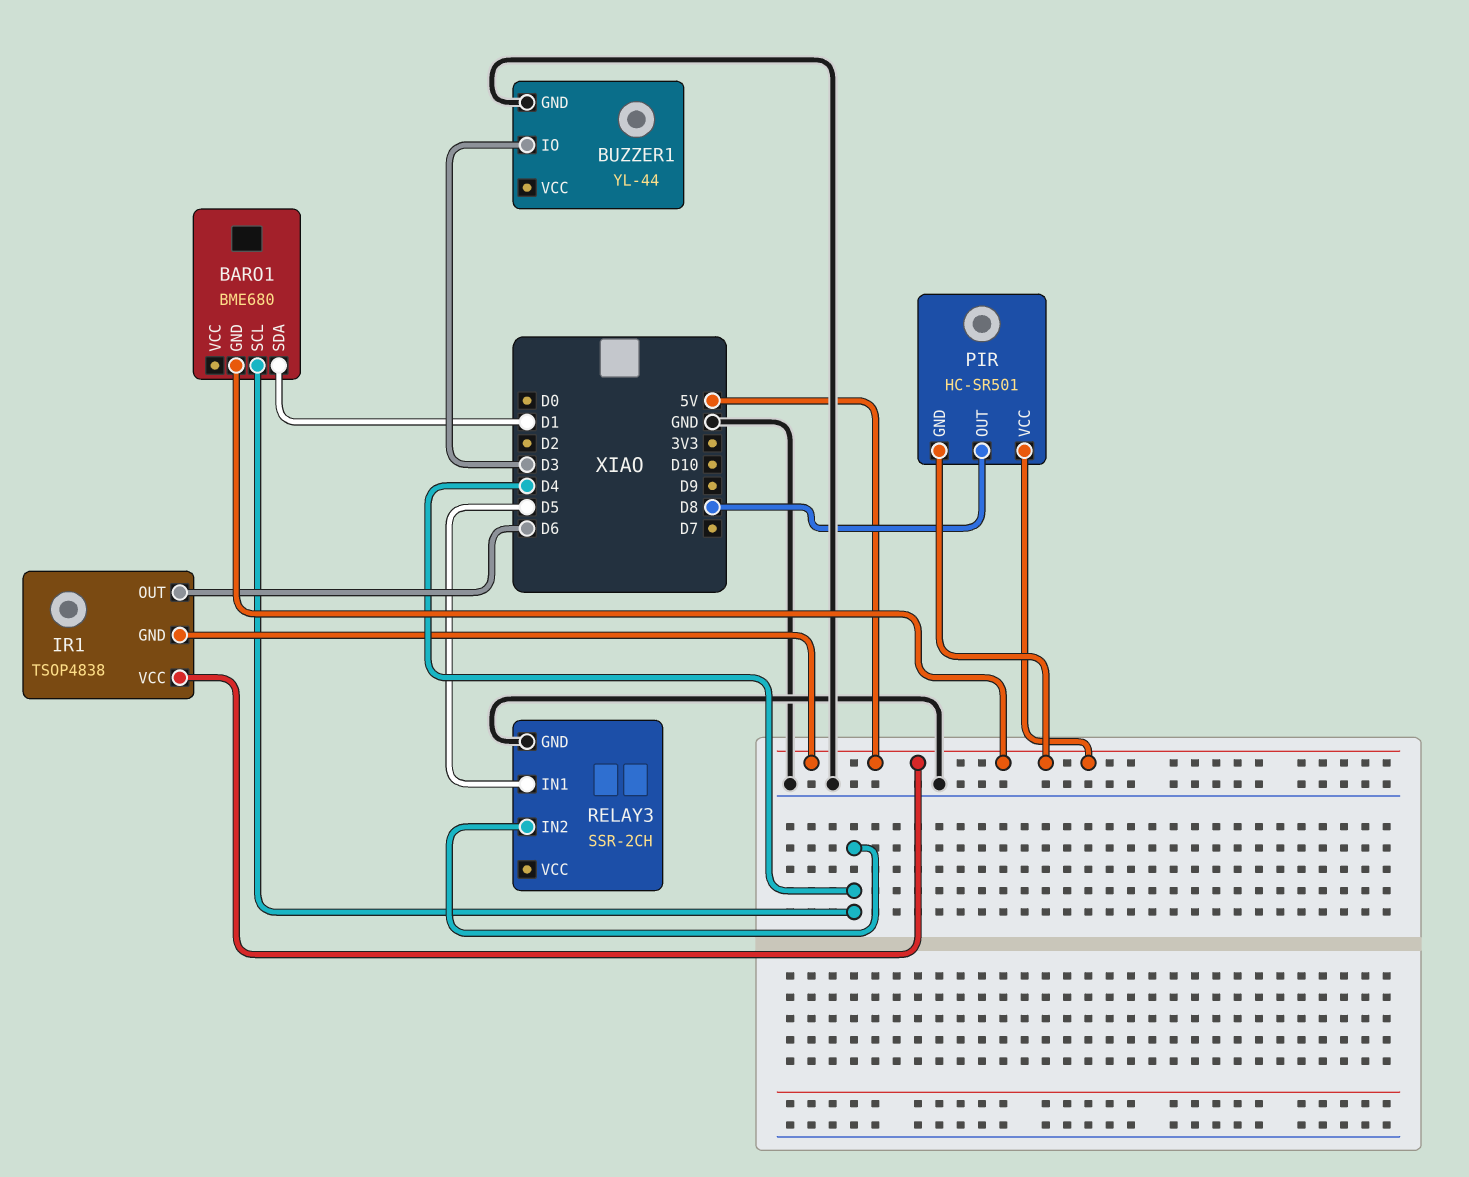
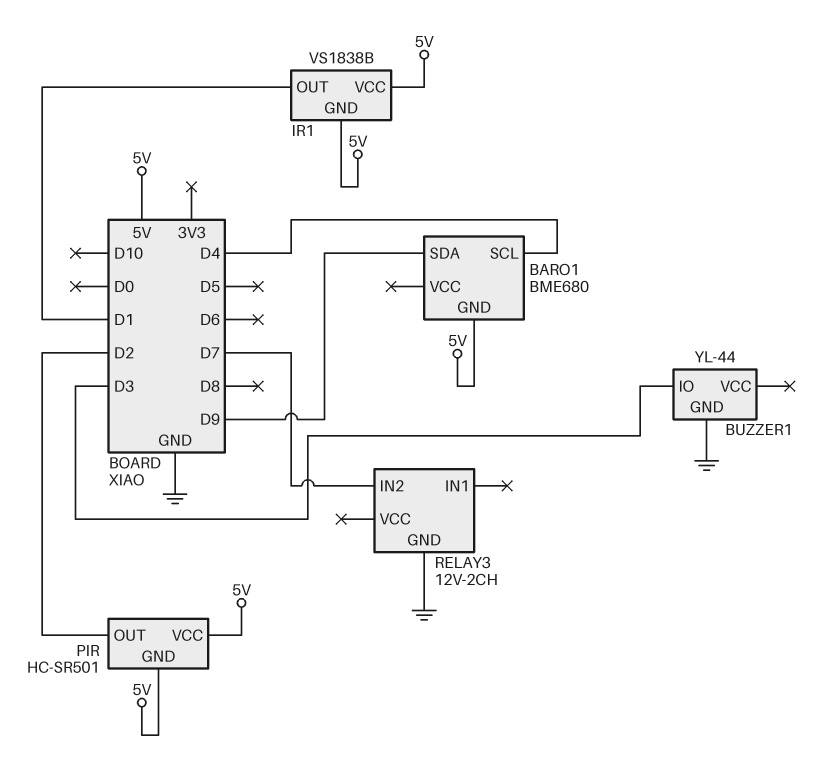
BARO1 pin SDA: D1 -> D9
IR1: TSOP4838 -> VS1838B
IR1 pin OUT: D6 -> D1
PIR pin OUT: D8 -> D2
RELAY3: SSR-2CH -> 12V-2CH
RELAY3 pin IN1: D5 -> none
RELAY3 pin IN2: D4 -> D7

